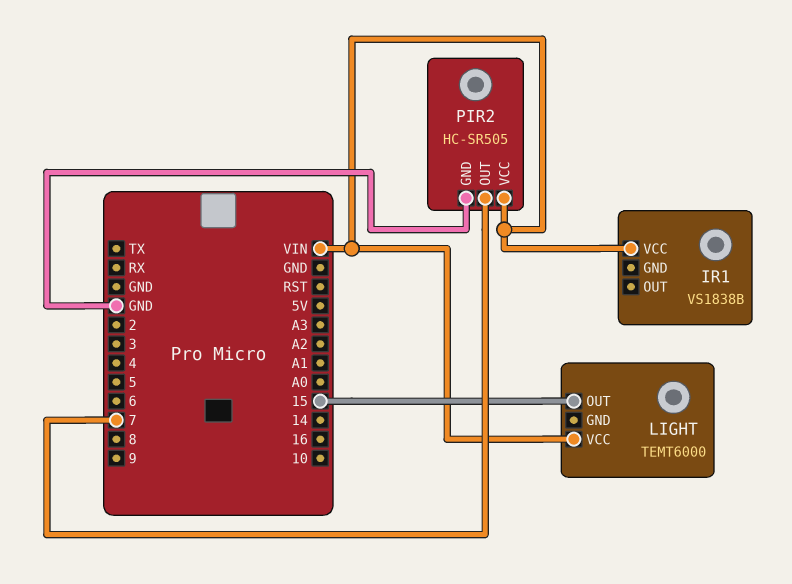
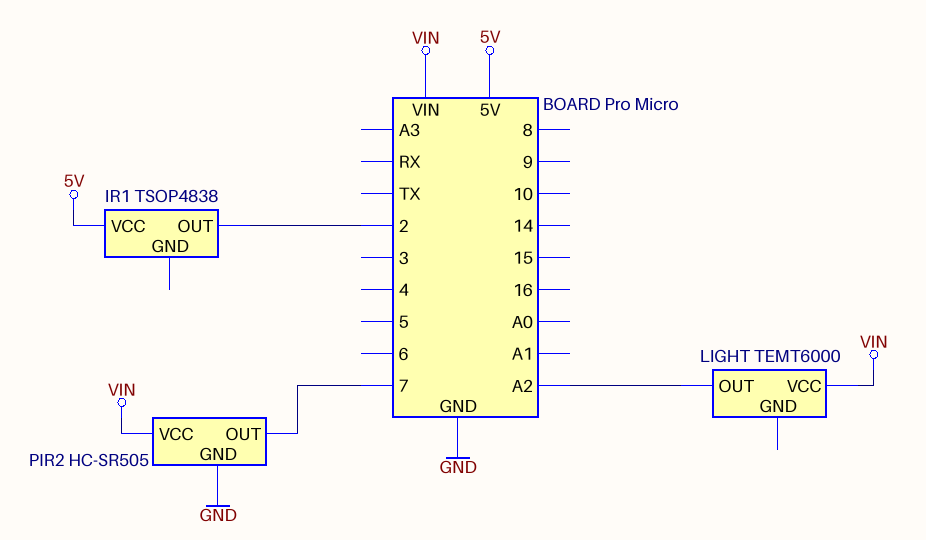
IR1: VS1838B -> TSOP4838
IR1 pin OUT: none -> 2
IR1 pin VCC: VIN -> 5V
LIGHT pin OUT: 15 -> A2

